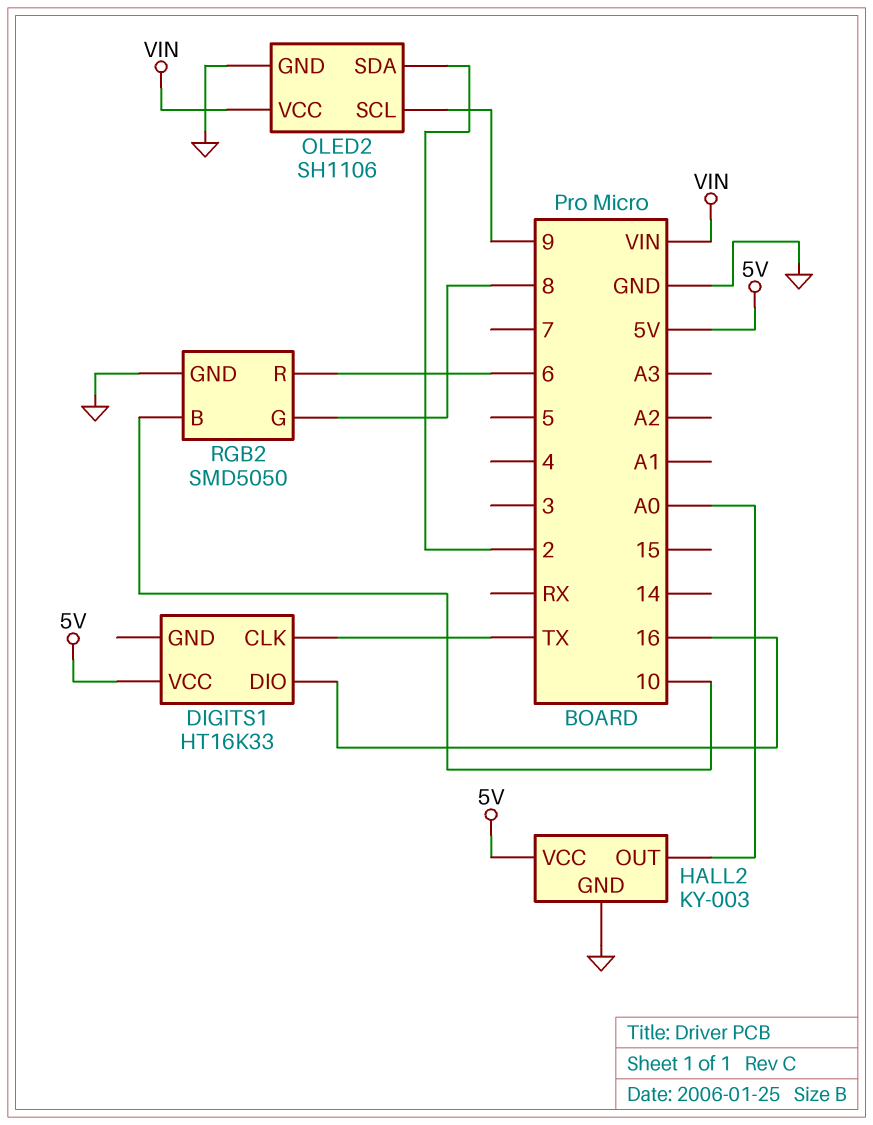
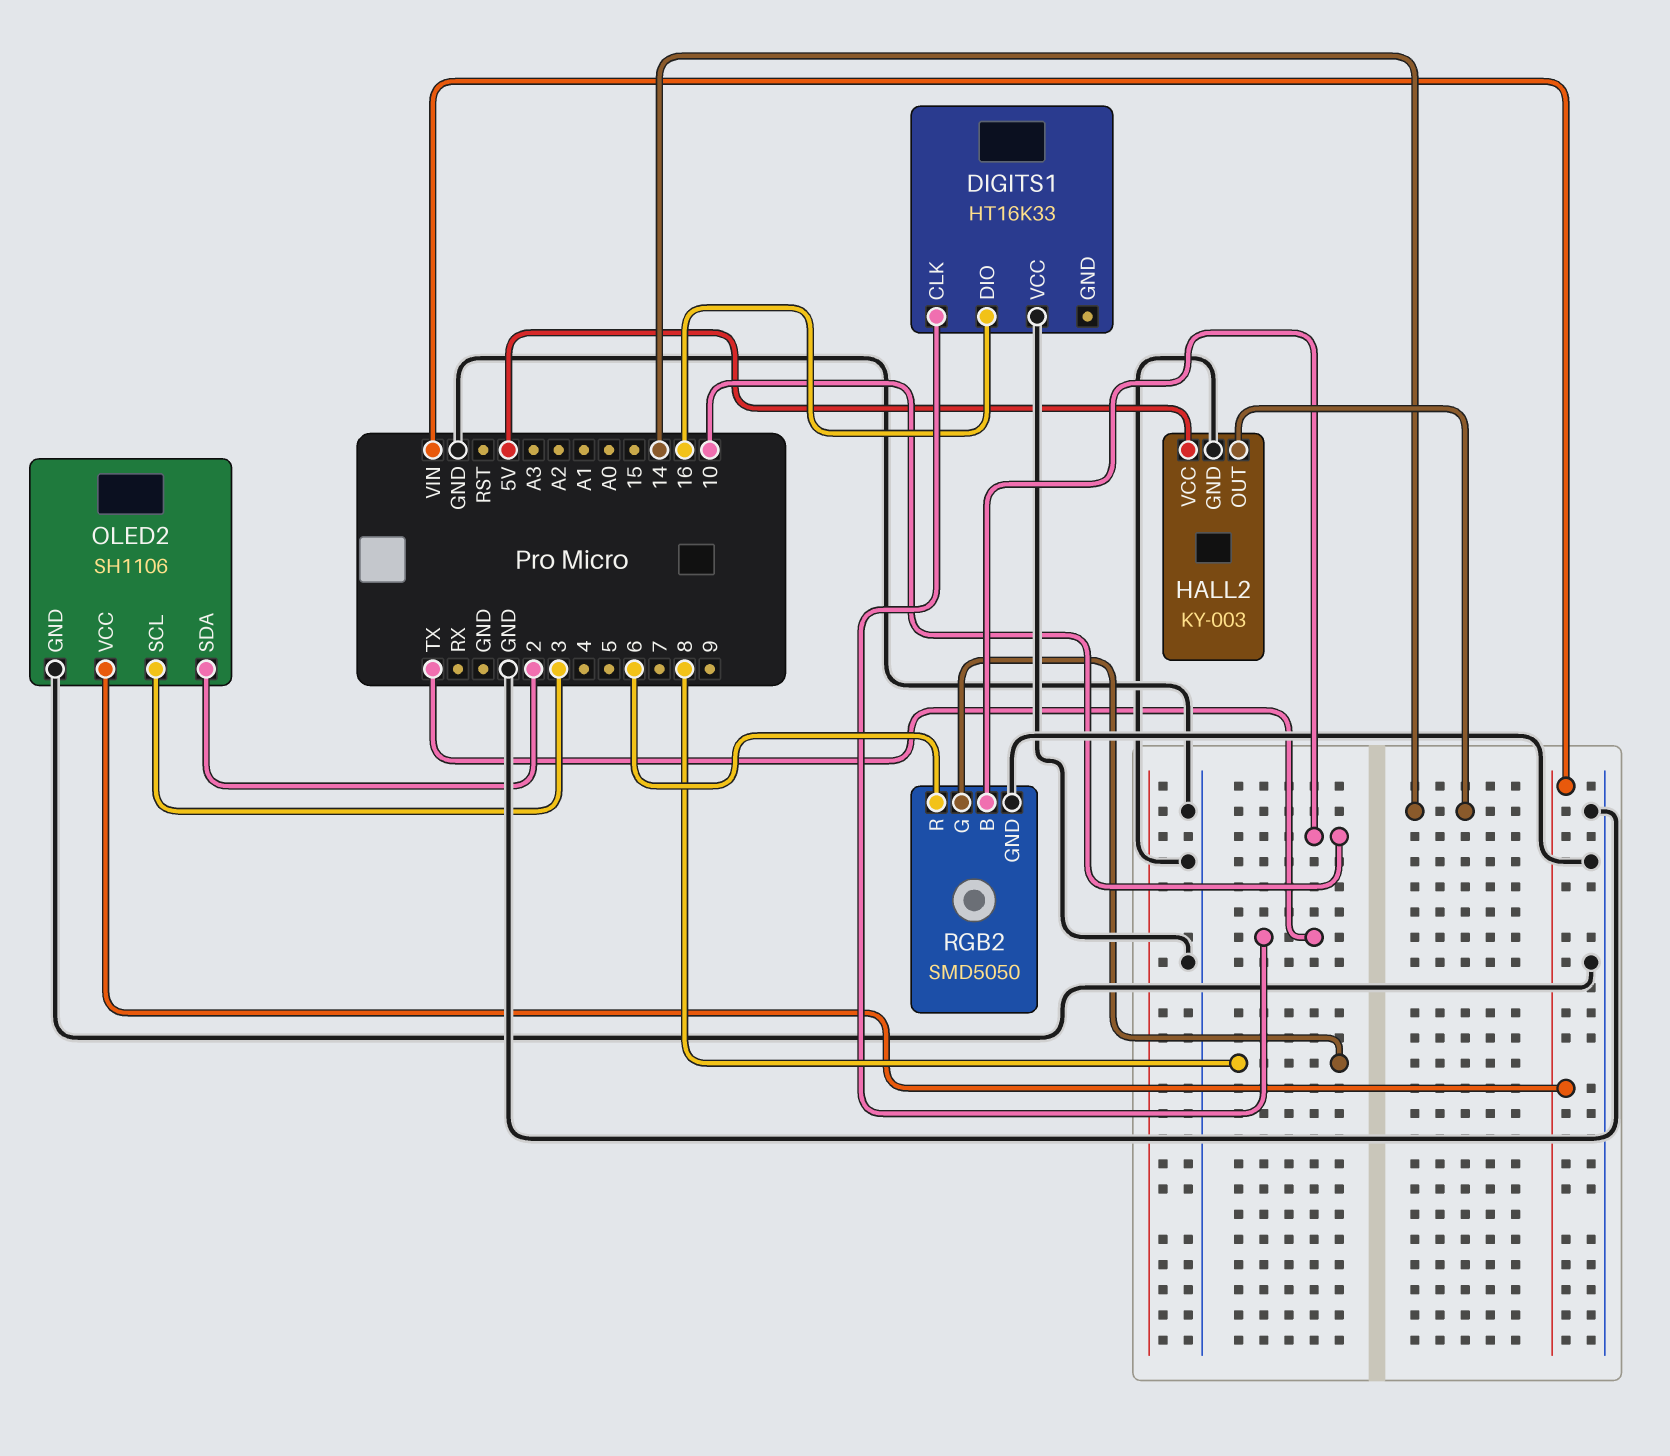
DIGITS1 pin VCC: 5V -> GND
HALL2 pin OUT: A0 -> 14
OLED2 pin SCL: 9 -> 3

